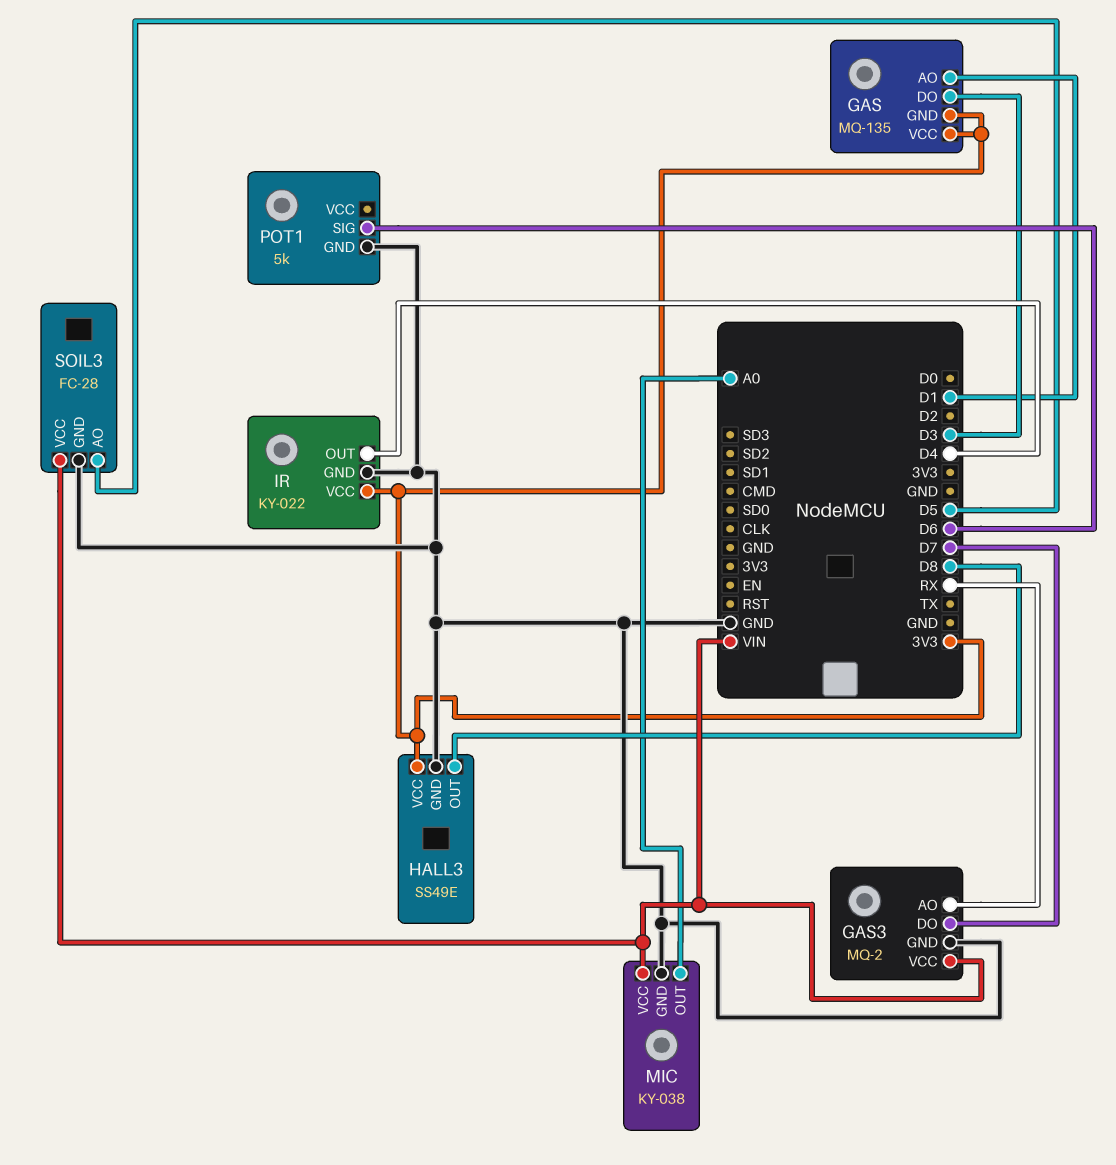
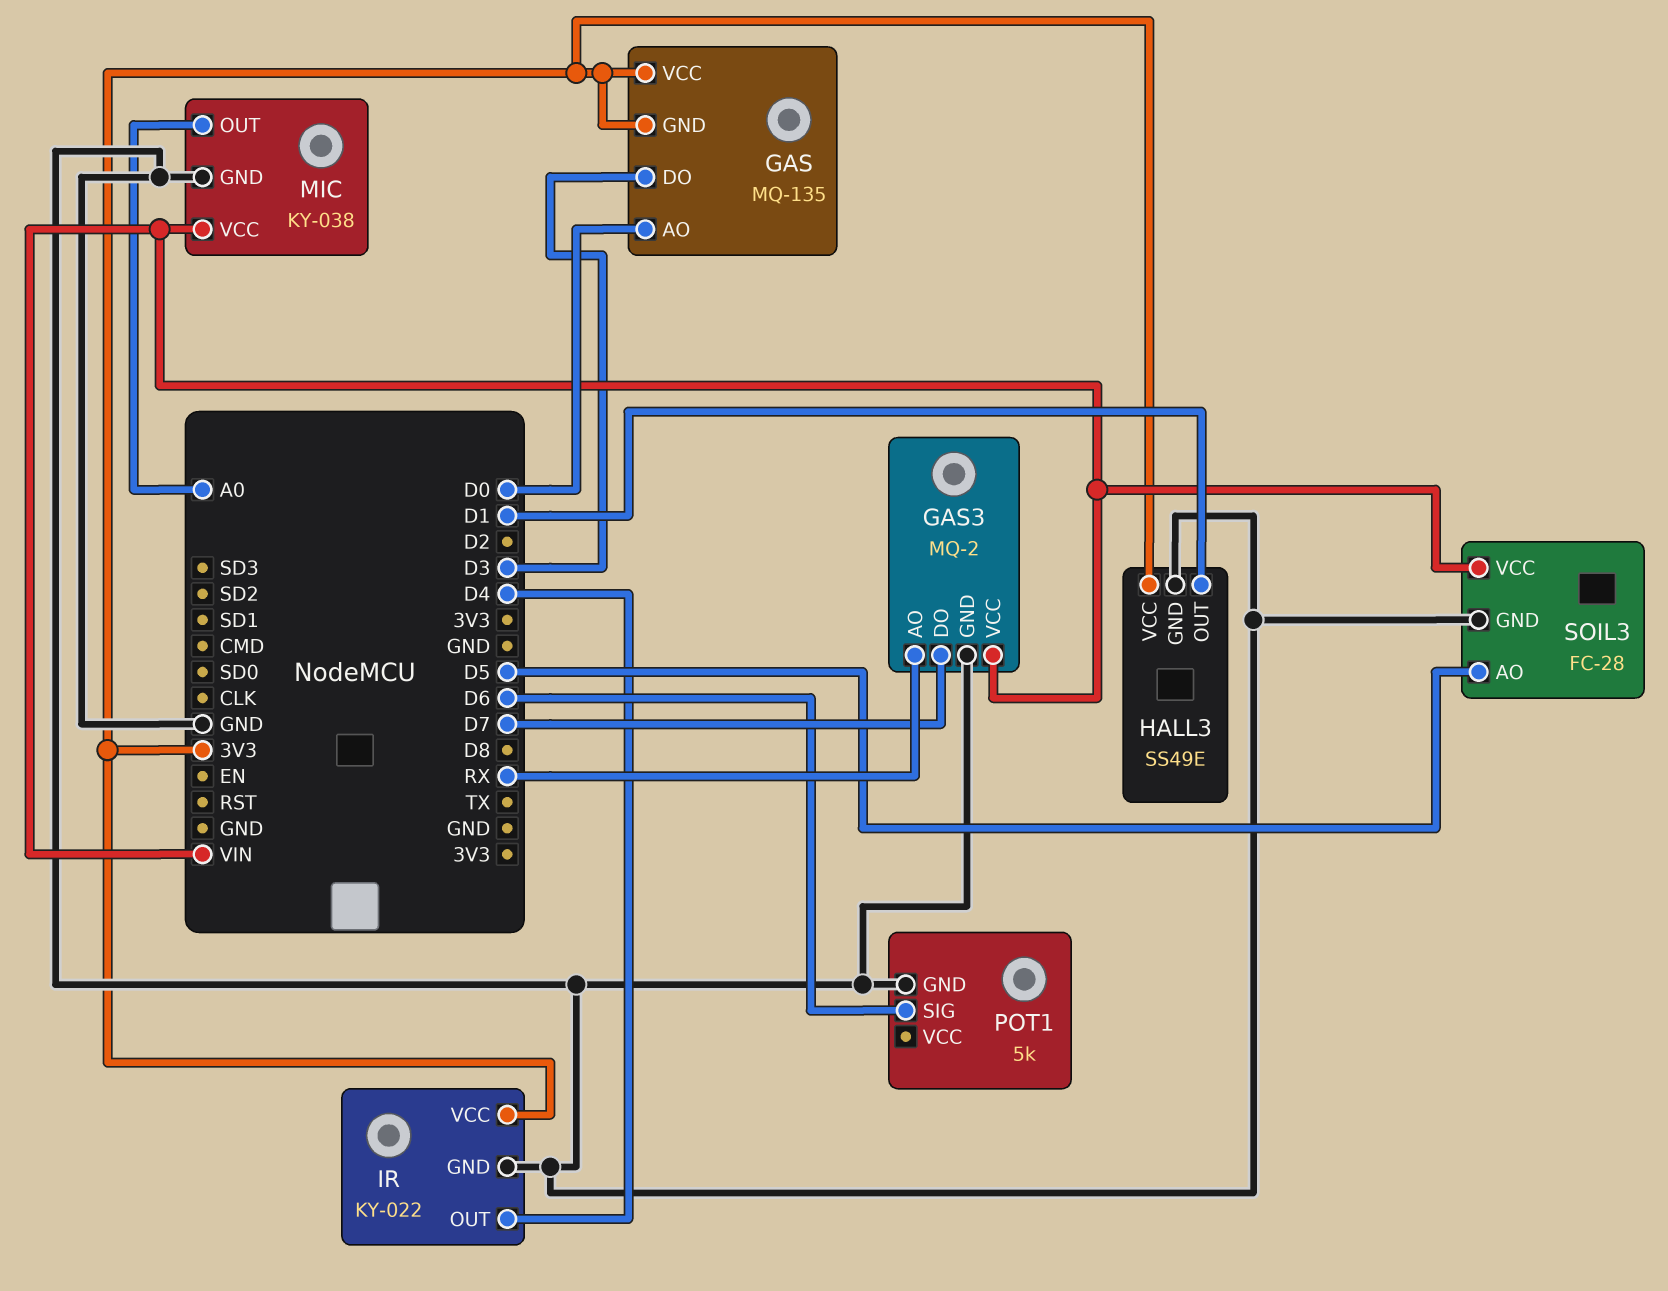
GAS pin AO: D1 -> D0
HALL3 pin OUT: D8 -> D1

